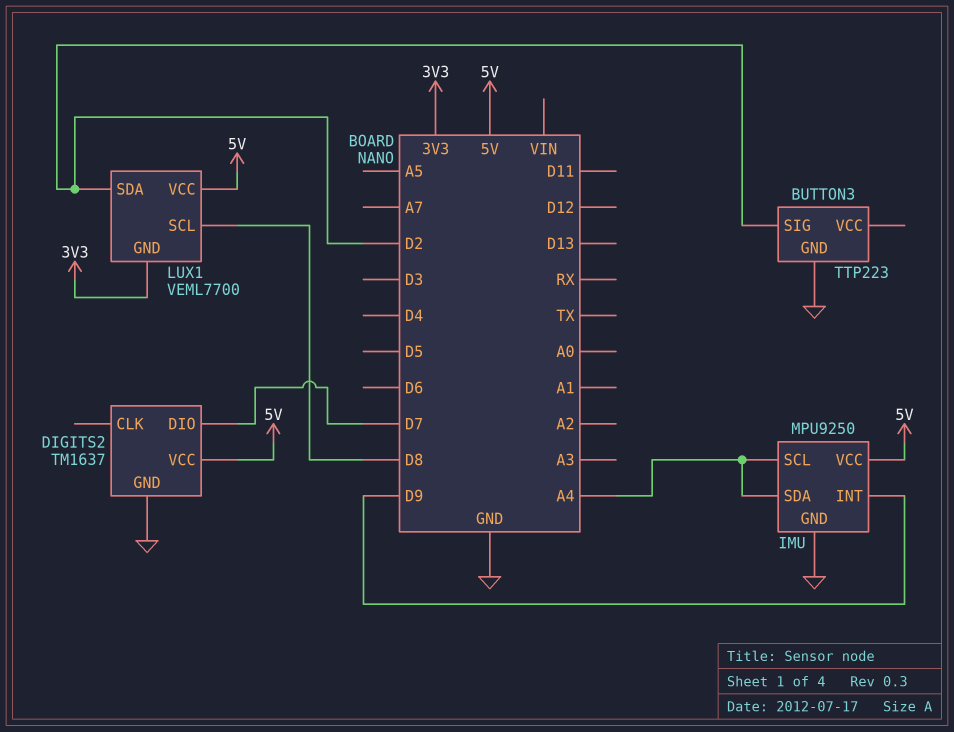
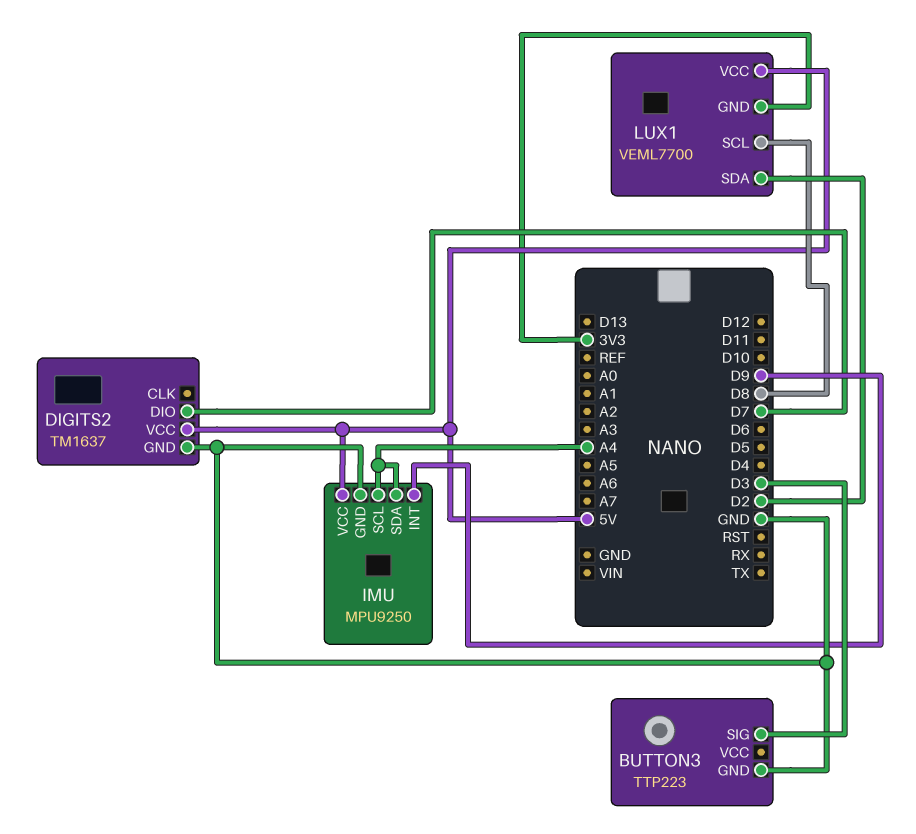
BUTTON3 pin SIG: D2 -> D3

